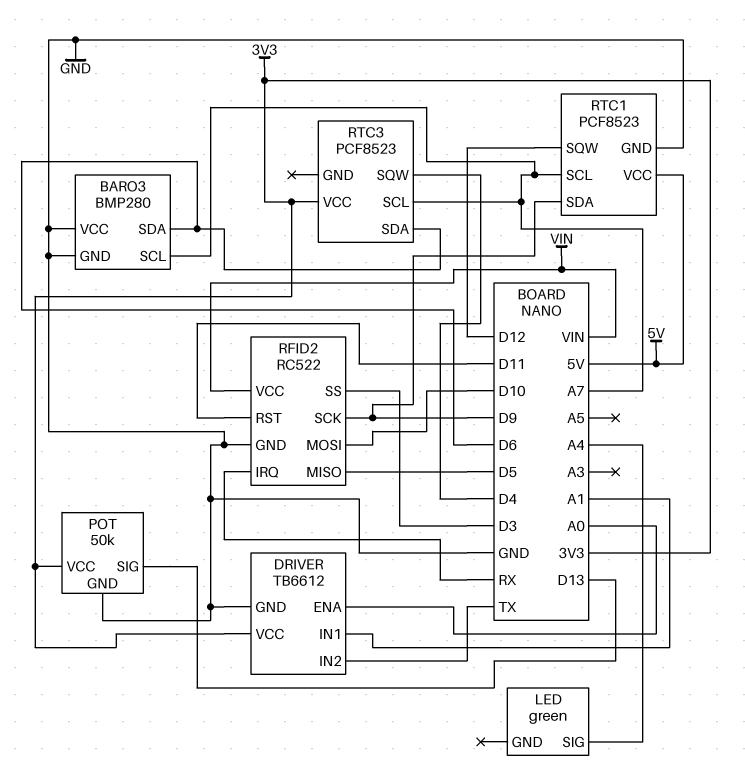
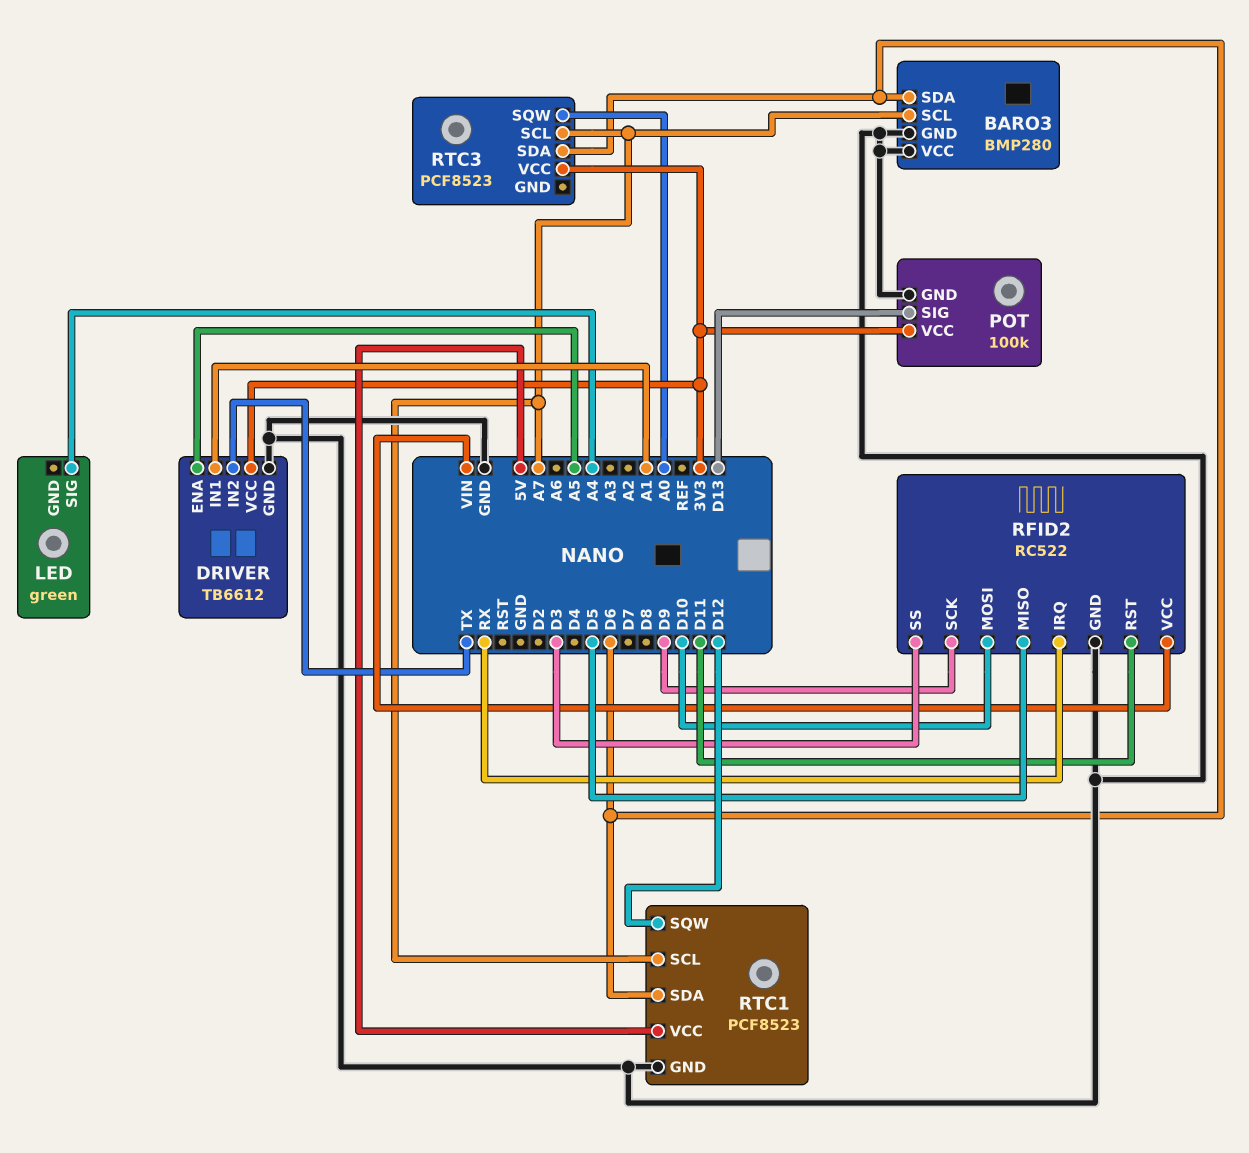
DRIVER pin ENA: A0 -> A5
POT: 50k -> 100k
RTC1 pin SDA: D9 -> D6
RTC3 pin SQW: D4 -> A0

